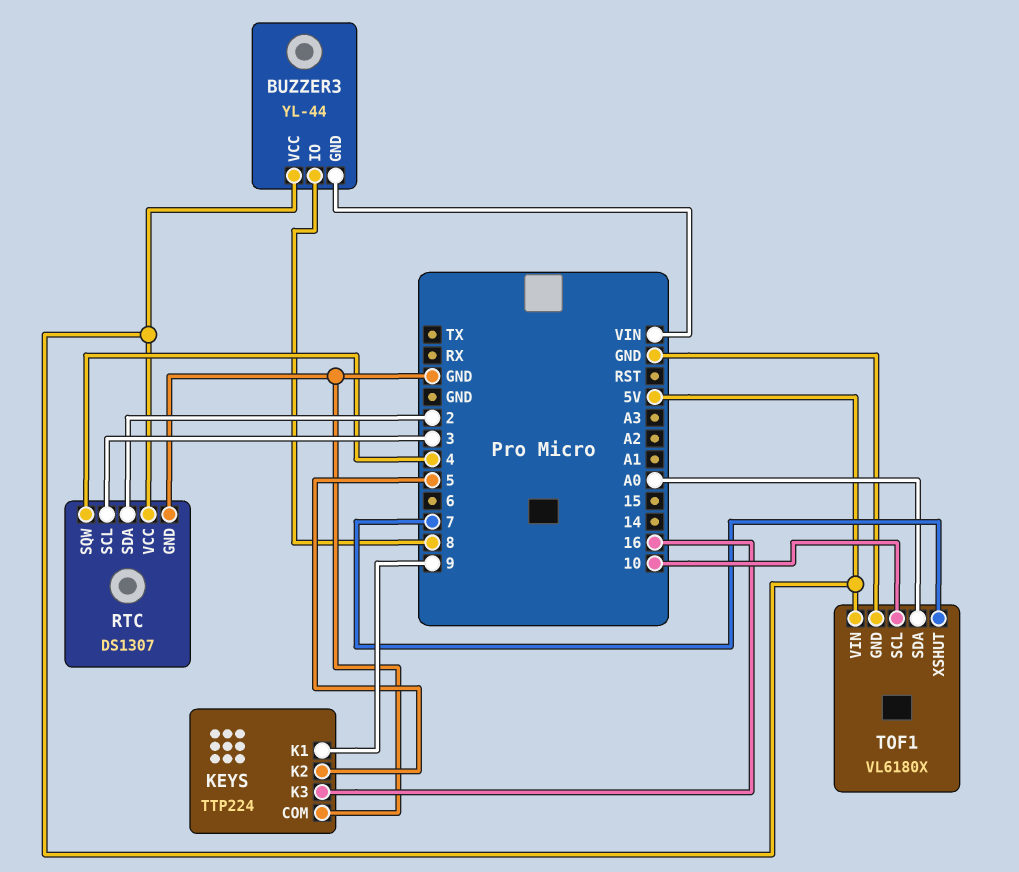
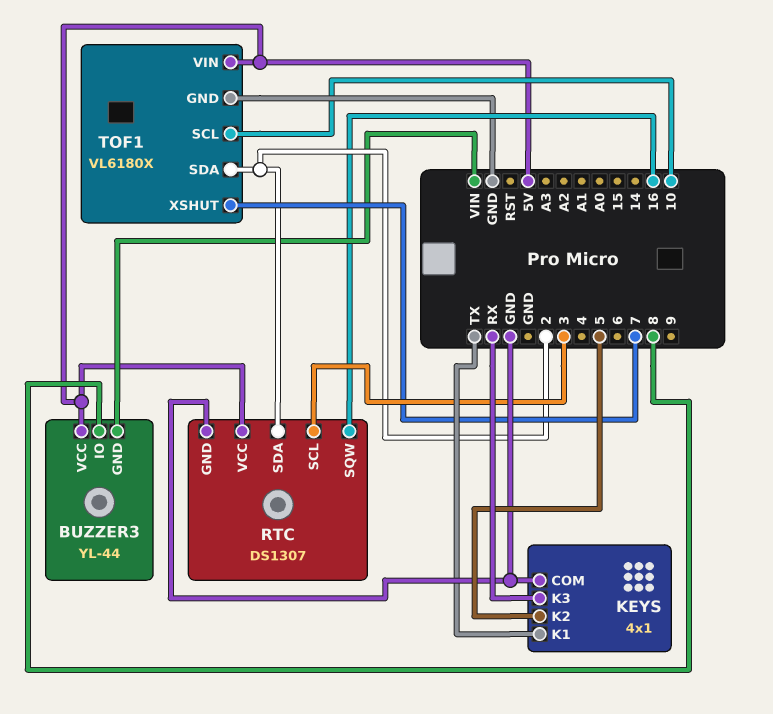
KEYS: TTP224 -> 4x1
KEYS pin K1: 9 -> TX
KEYS pin K3: 16 -> RX
RTC pin SQW: 4 -> 16
TOF1 pin SDA: A0 -> 2

